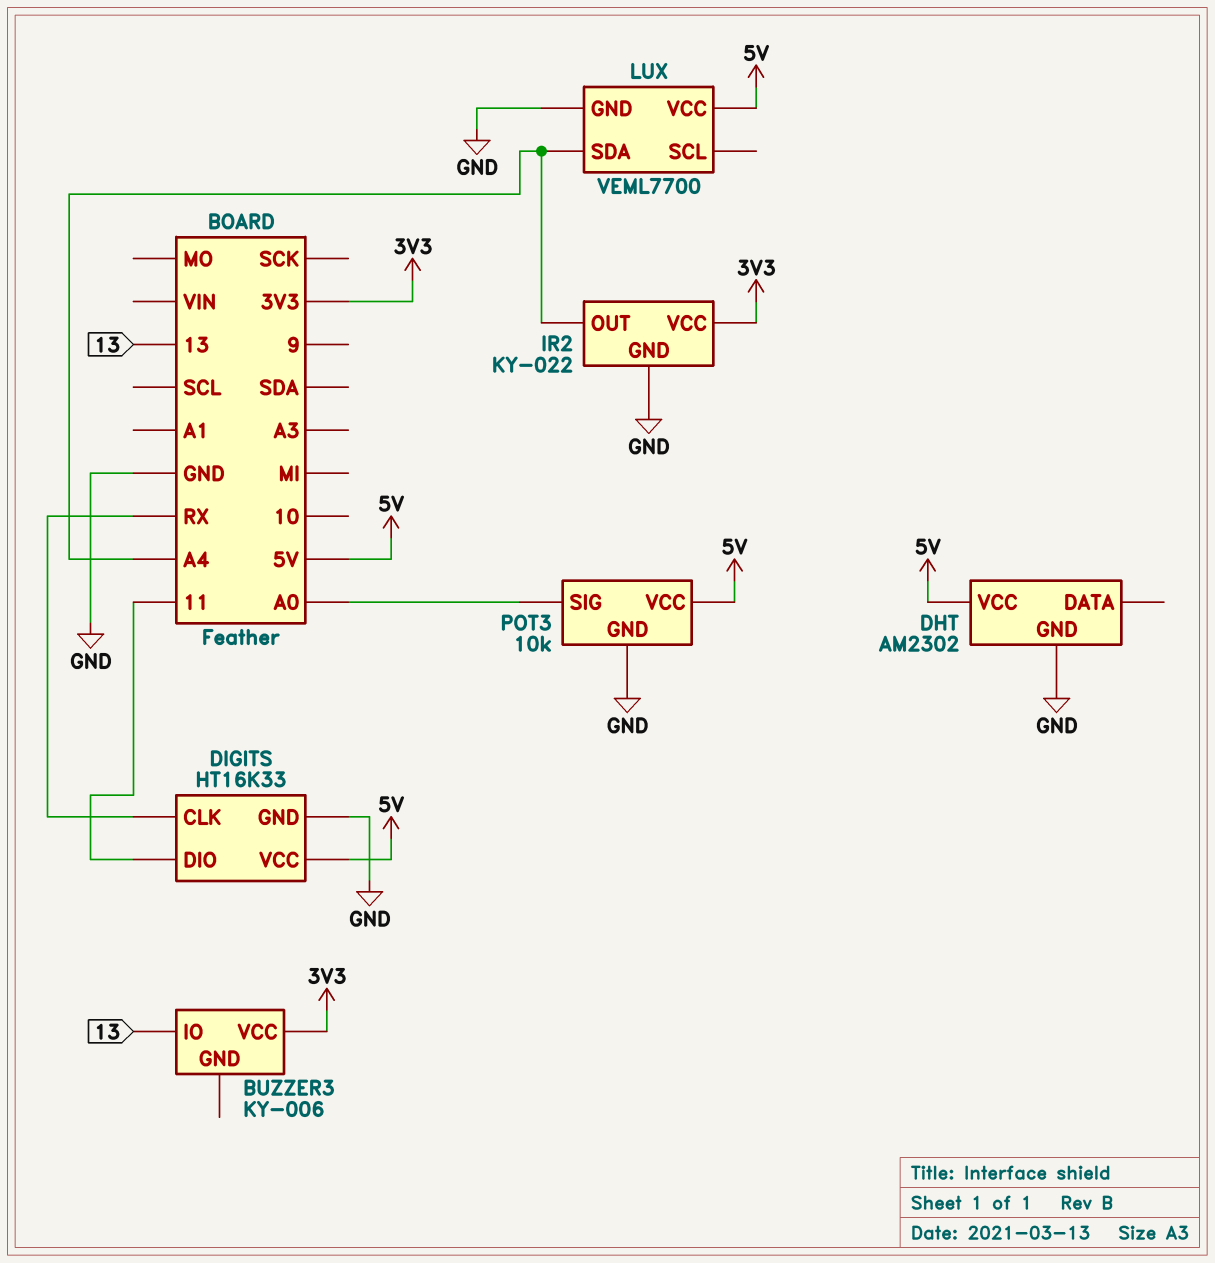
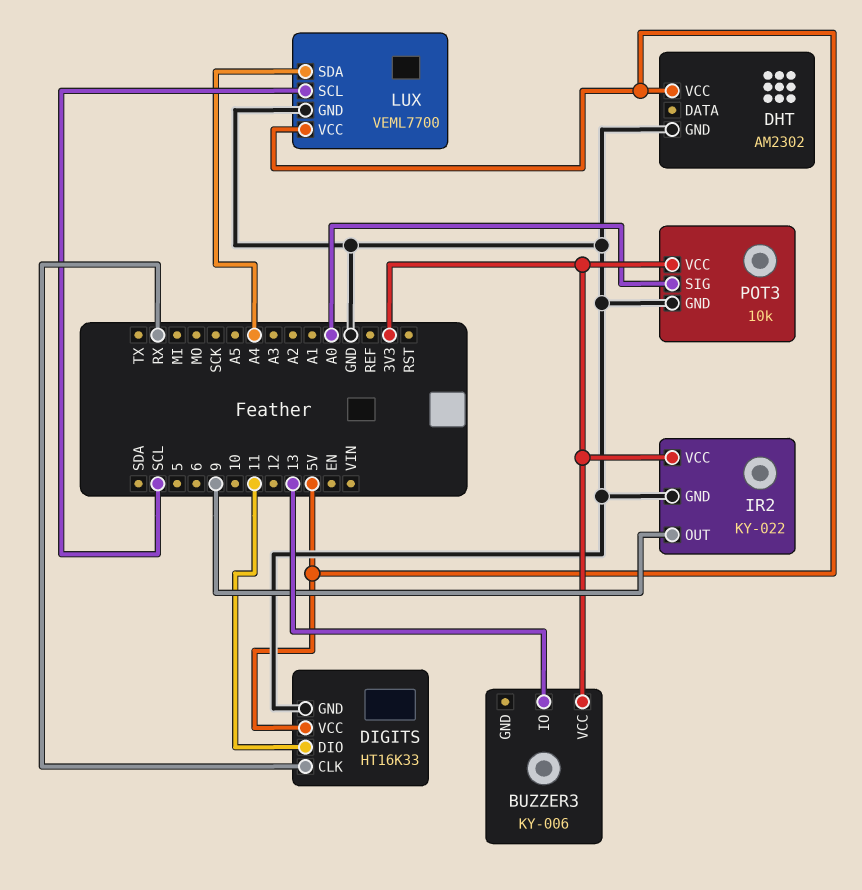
IR2 pin OUT: A4 -> 9
LUX pin SCL: none -> SCL
POT3 pin VCC: 5V -> 3V3

